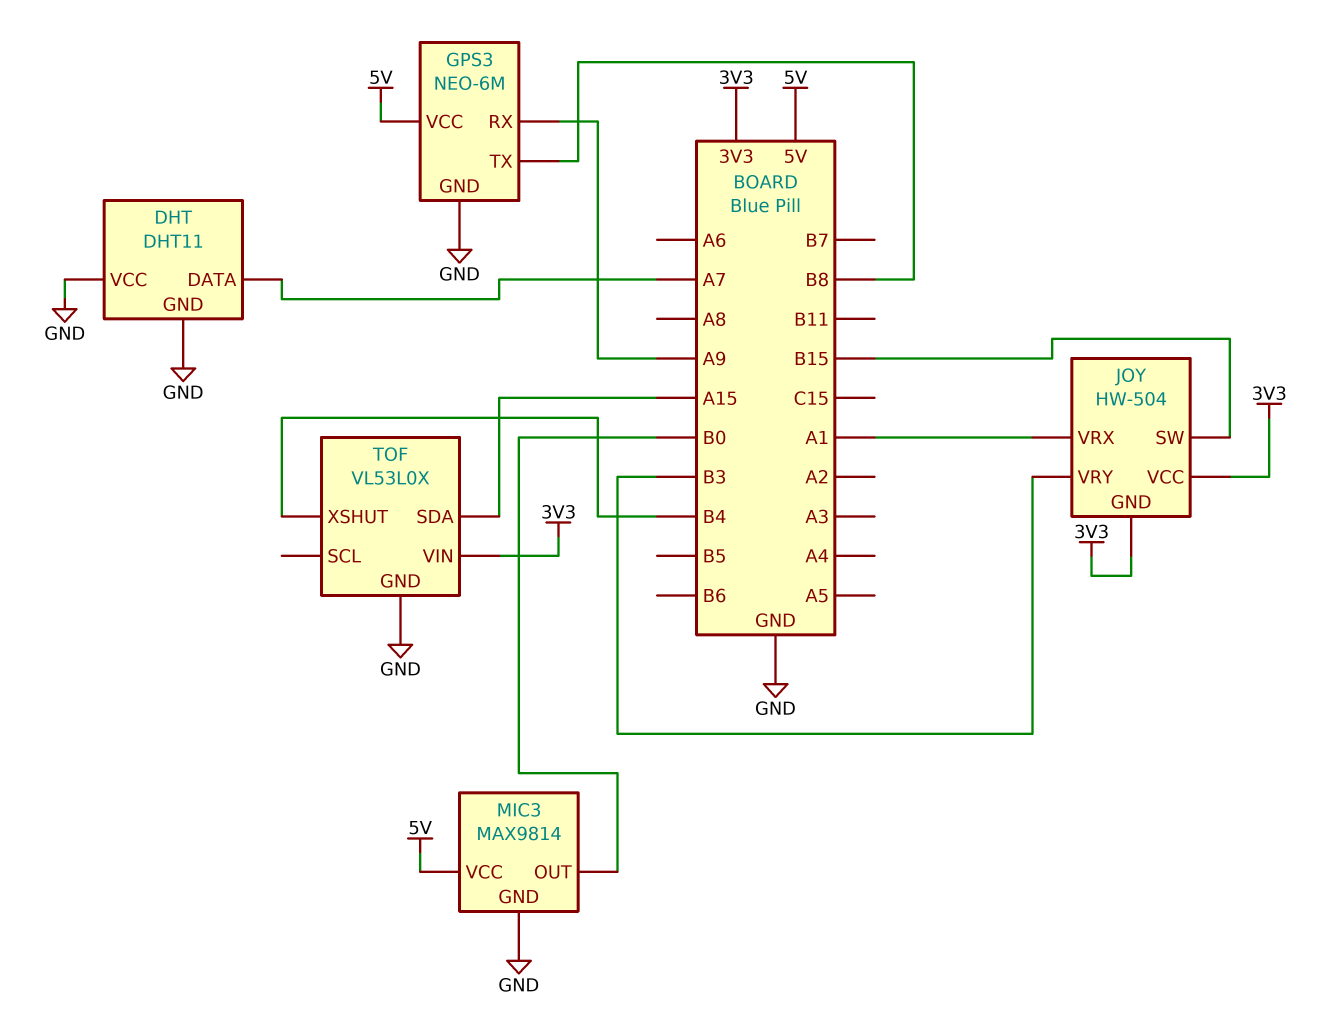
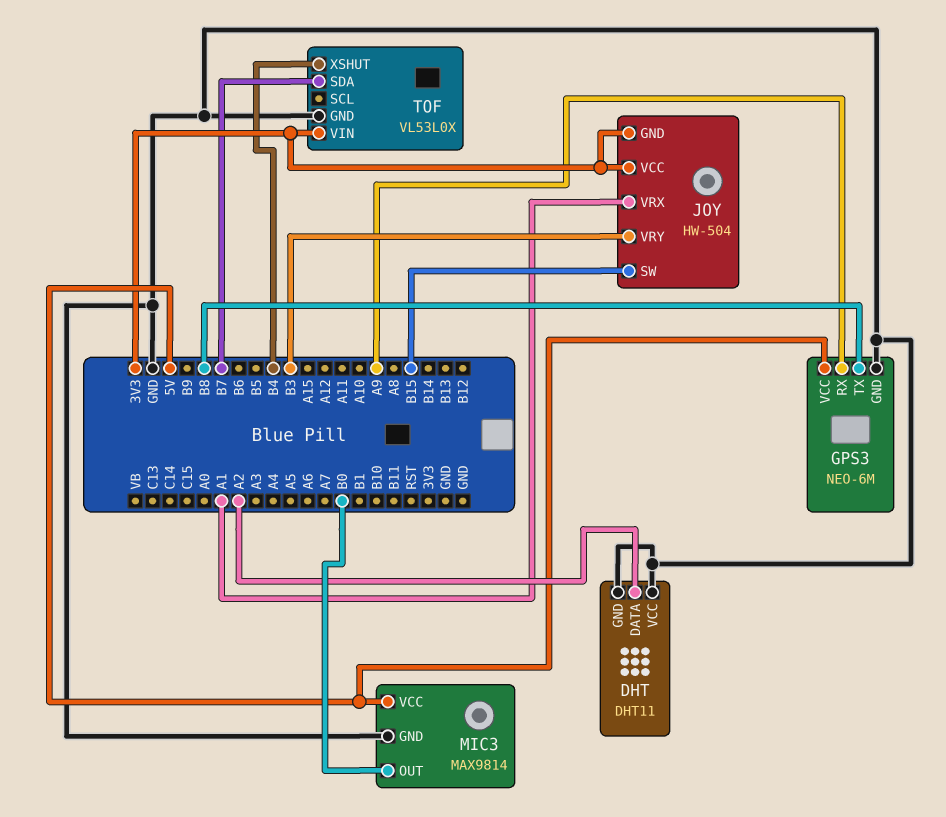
DHT pin DATA: A7 -> A2
TOF pin SDA: A15 -> B7

